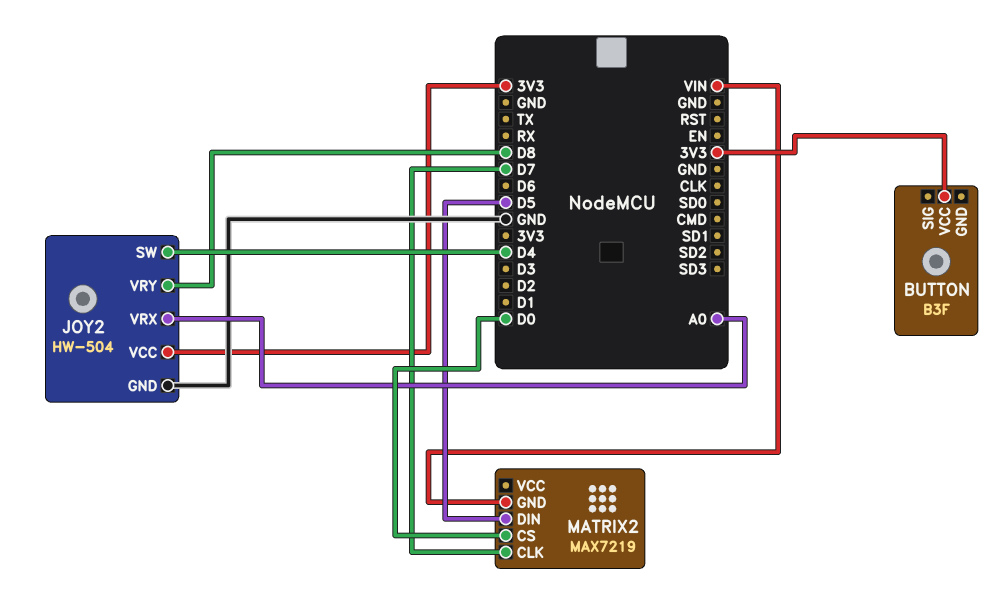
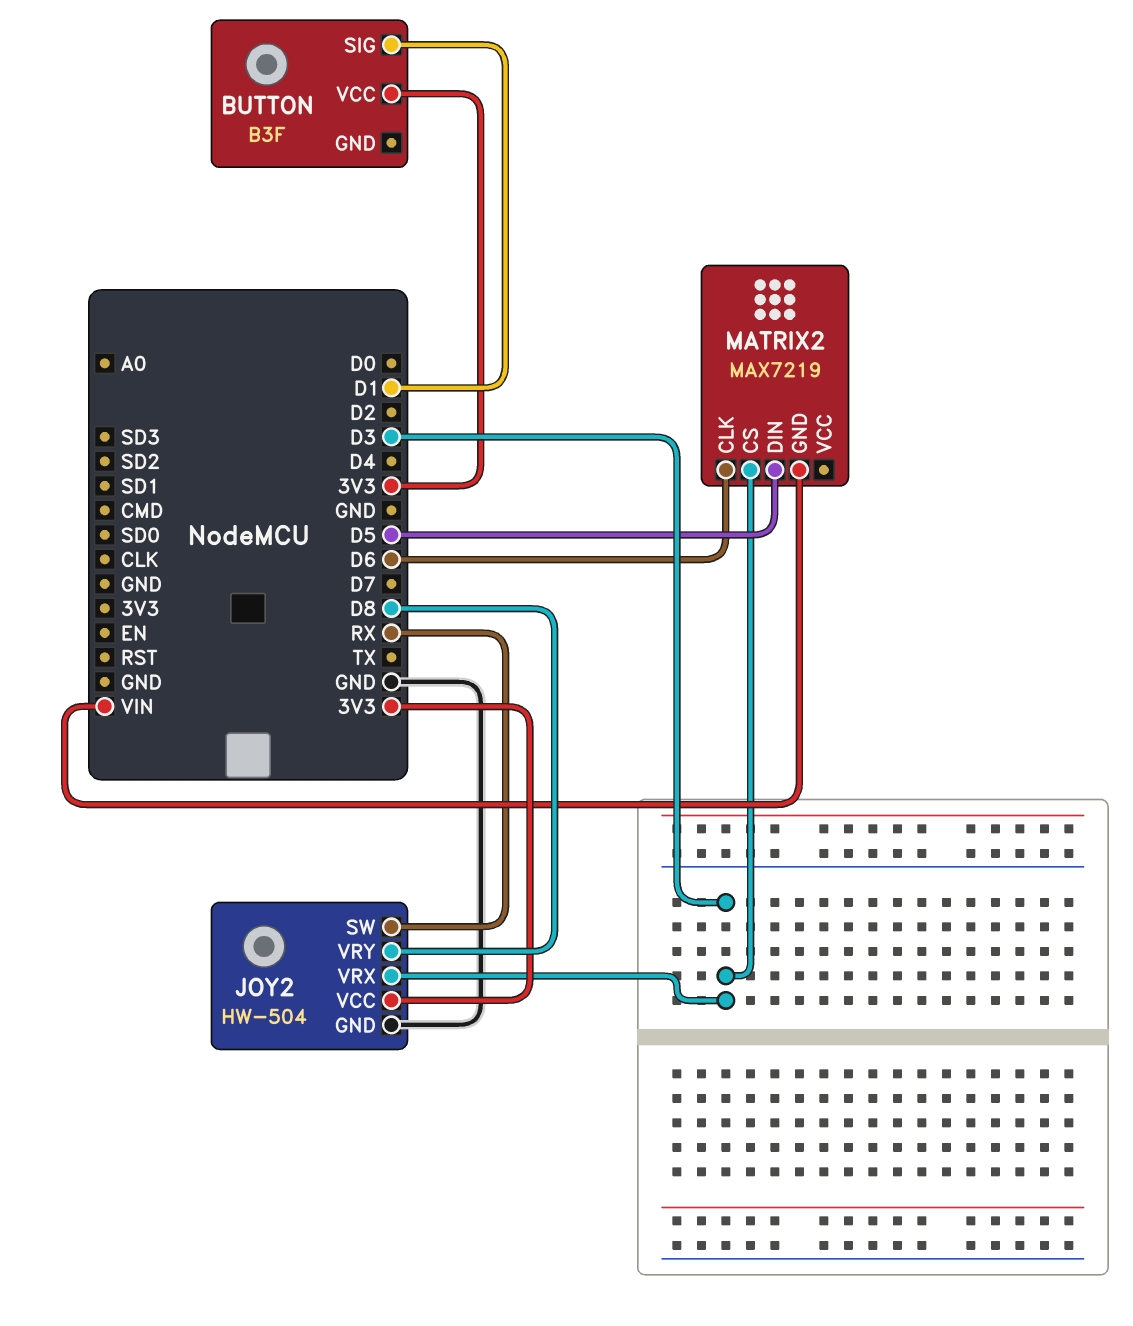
BUTTON pin SIG: none -> D1
JOY2 pin SW: D4 -> RX
JOY2 pin VRX: A0 -> D3
MATRIX2 pin CLK: D7 -> D6
MATRIX2 pin CS: D0 -> D3

